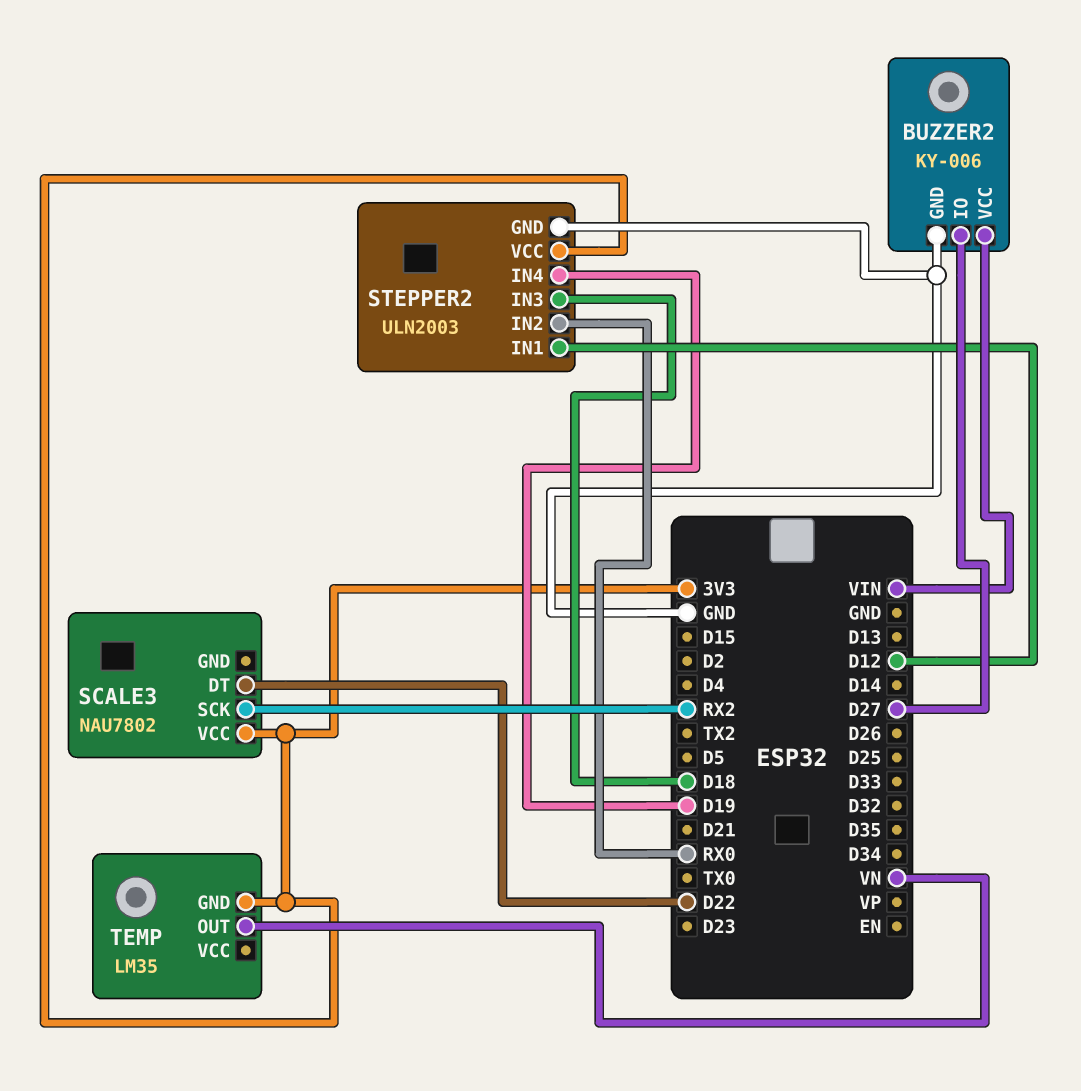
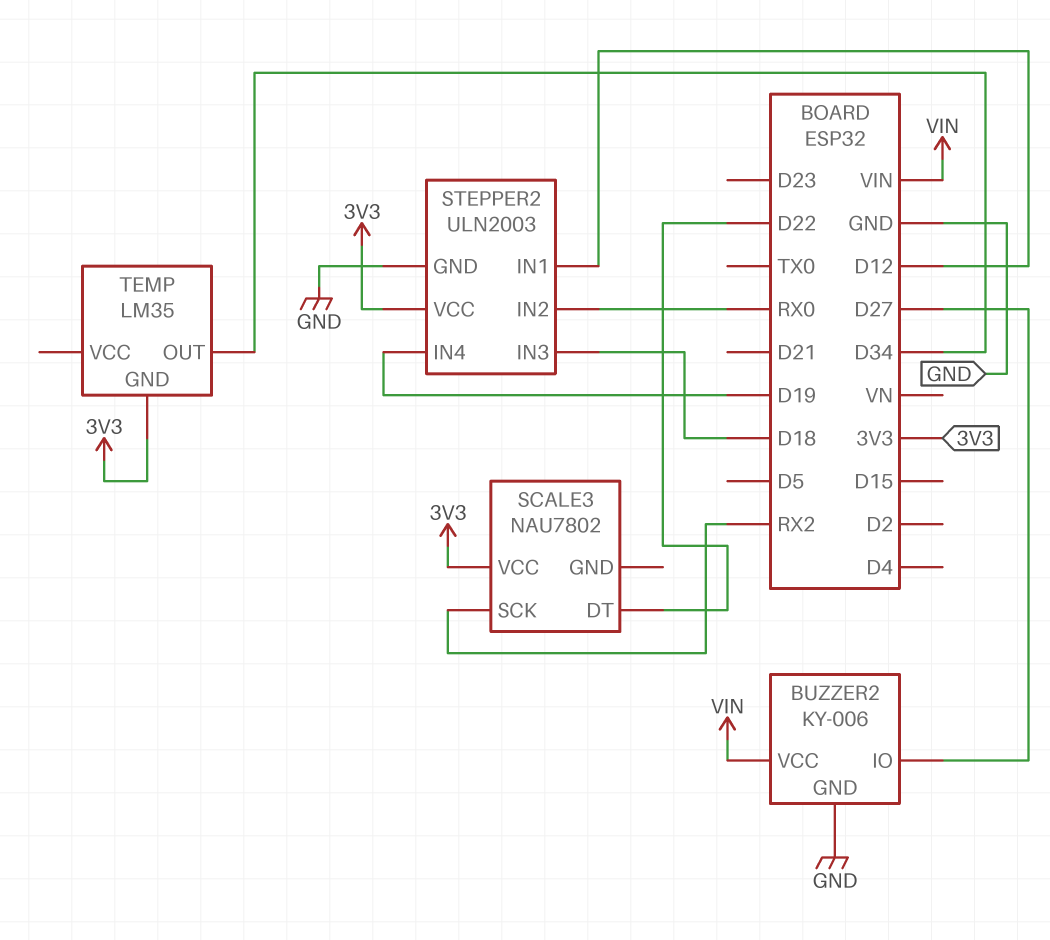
TEMP pin OUT: VN -> D34

